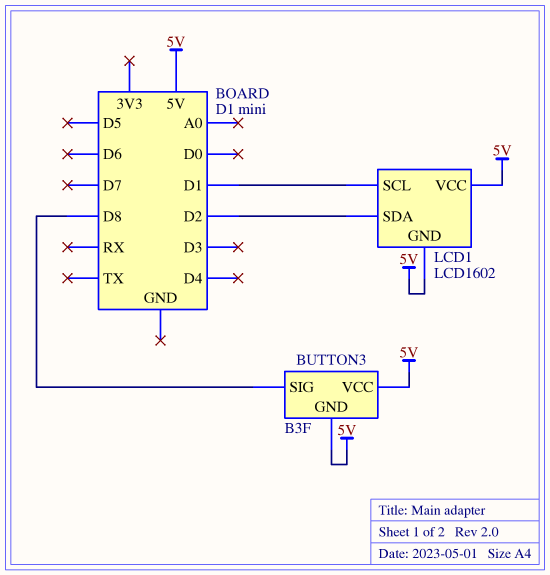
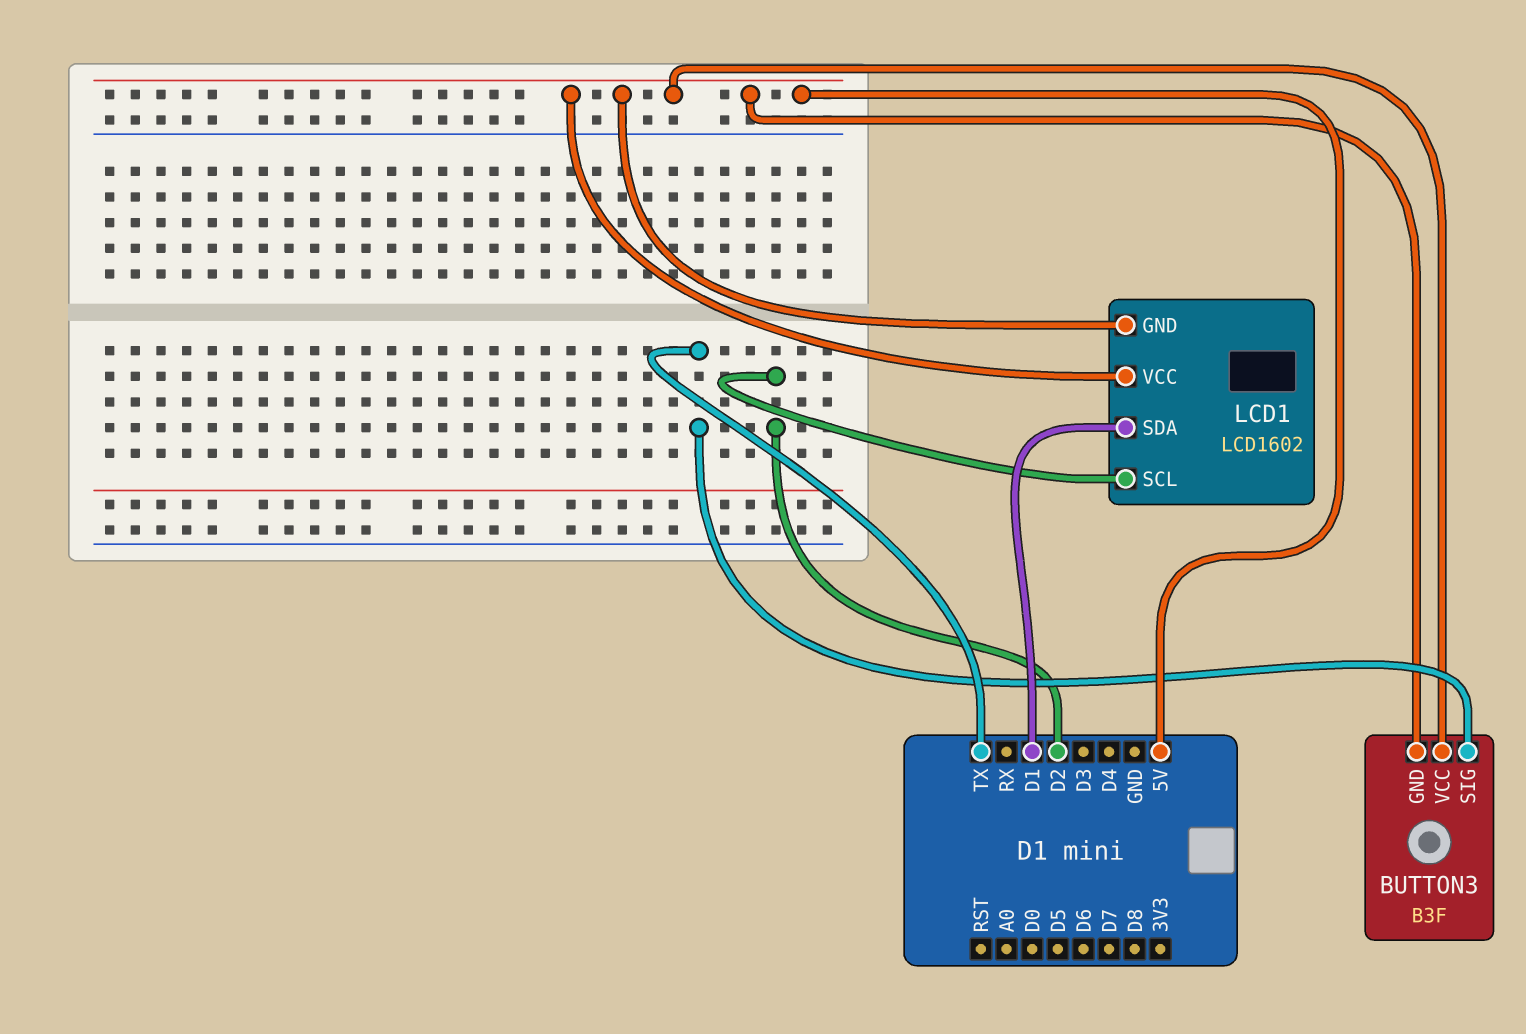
BUTTON3 pin SIG: D8 -> TX
LCD1 pin SCL: D1 -> D2
LCD1 pin SDA: D2 -> D1

